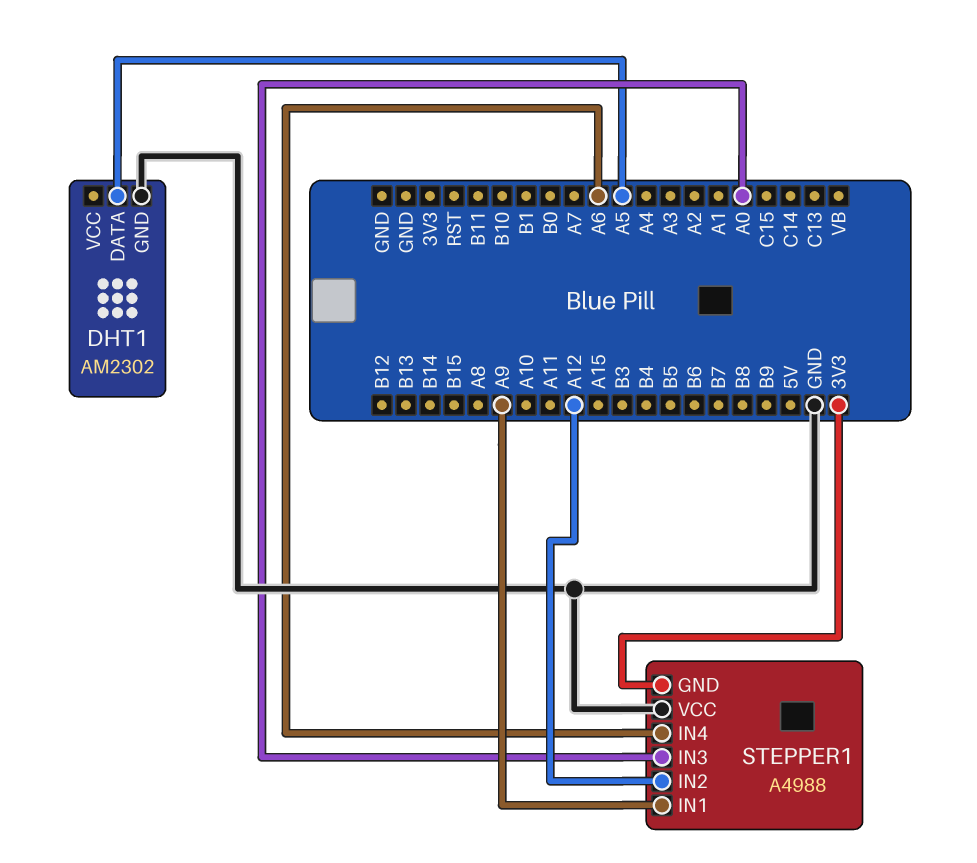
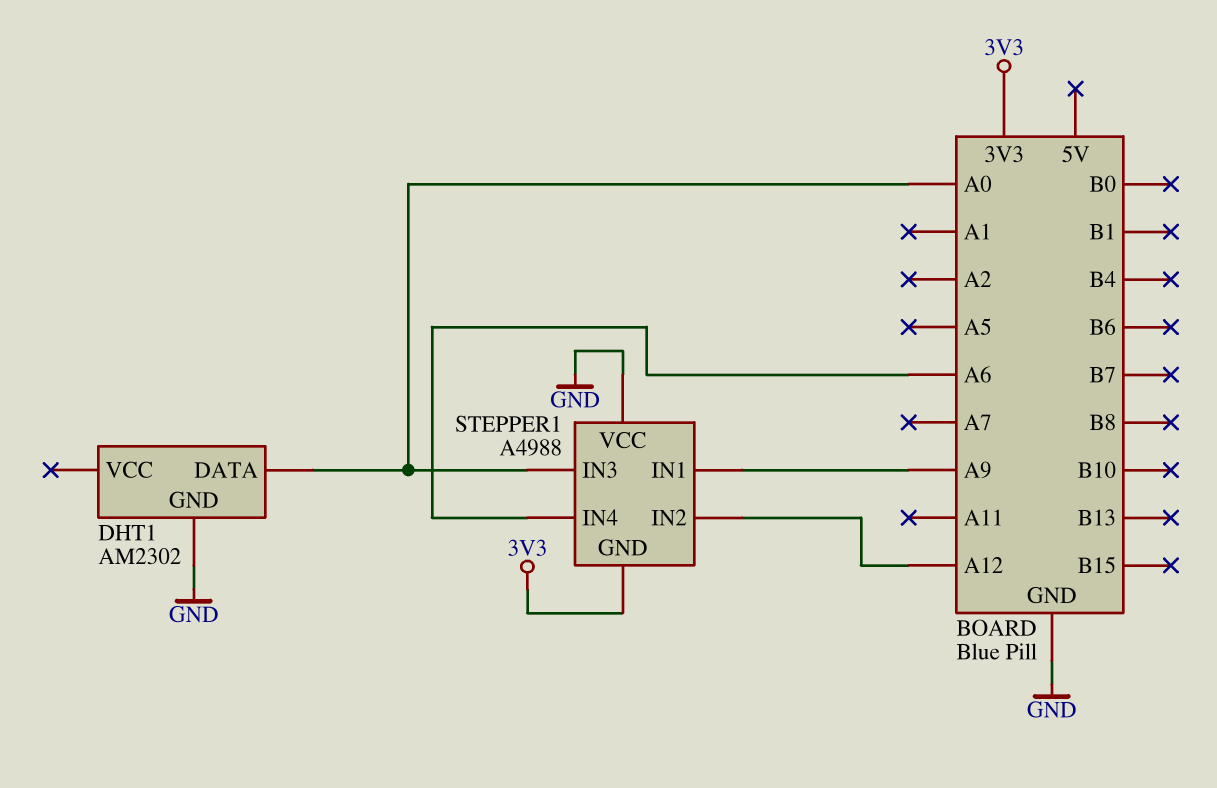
DHT1 pin DATA: A5 -> A0

